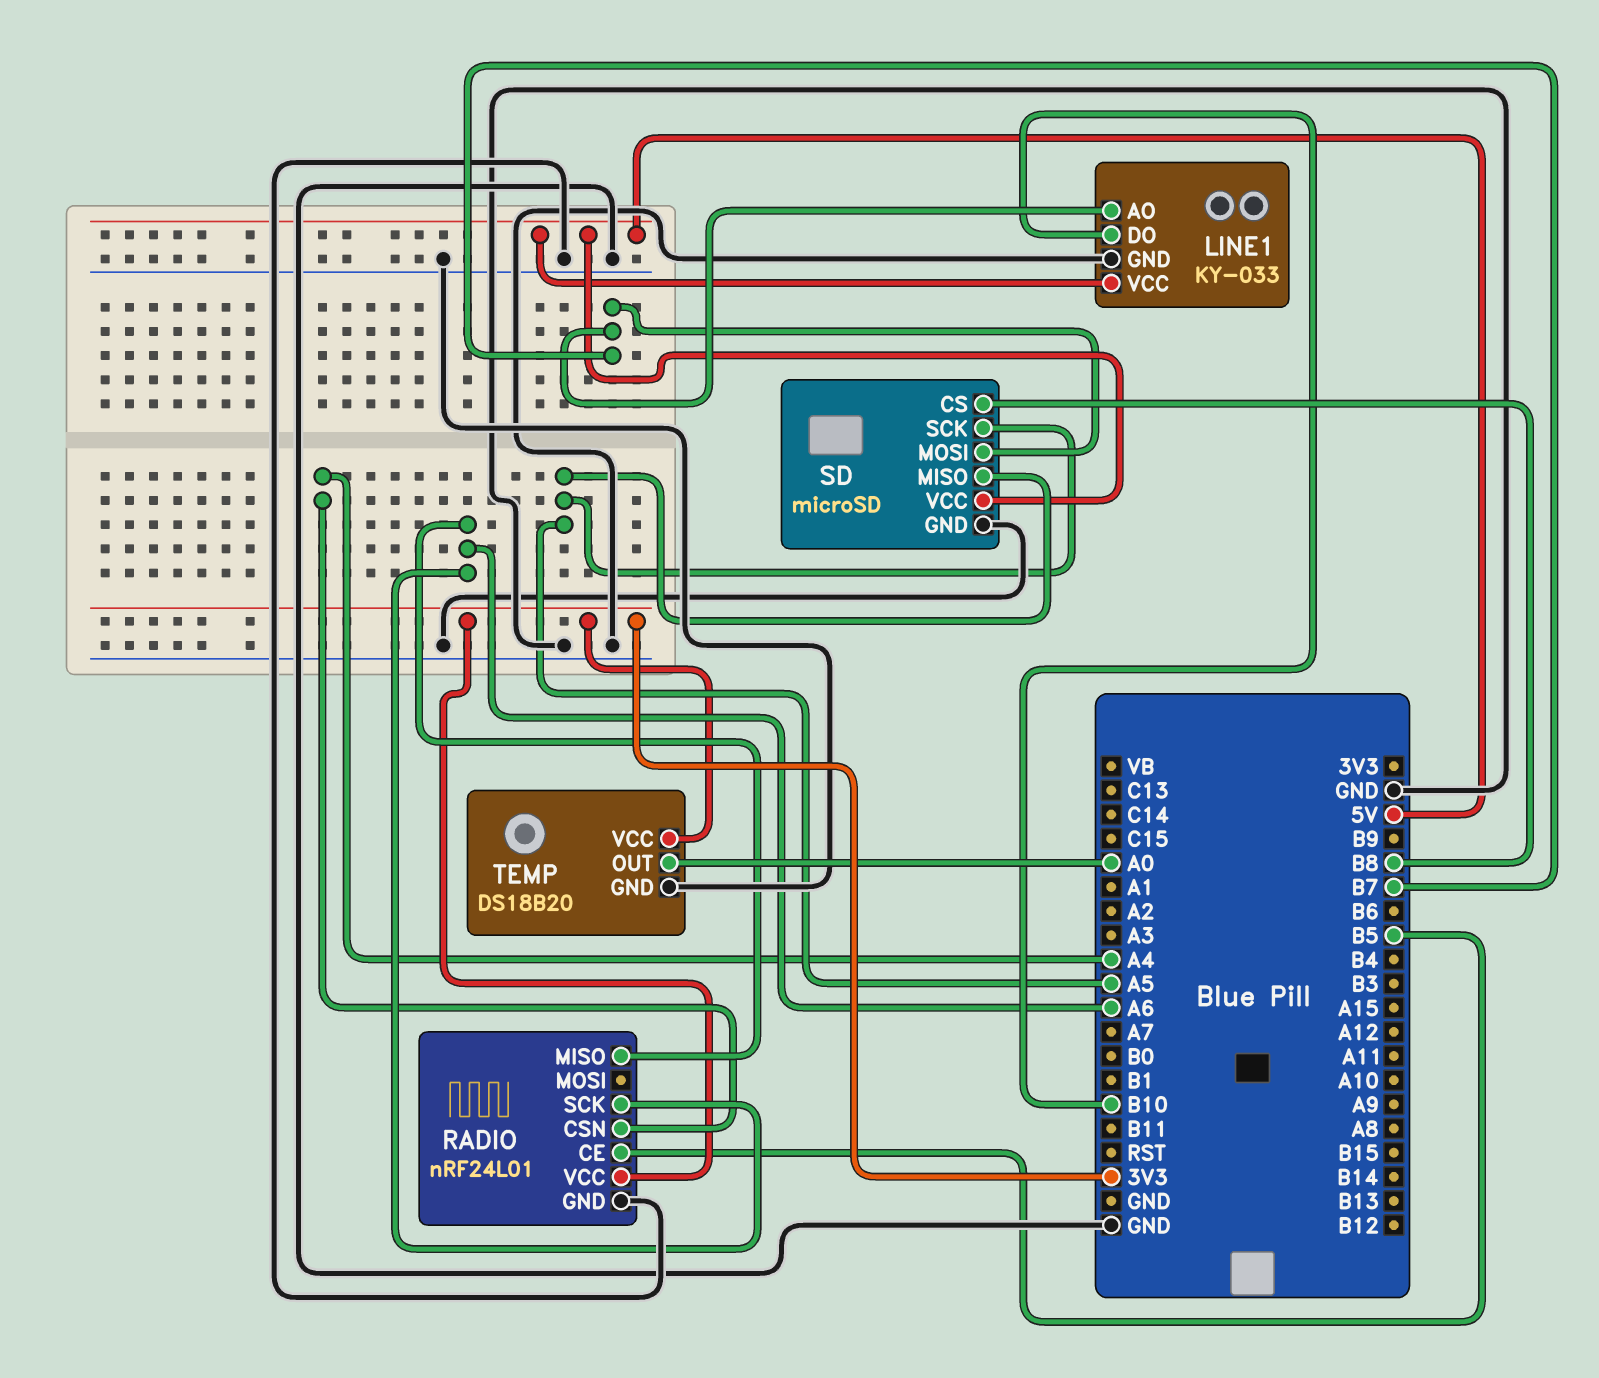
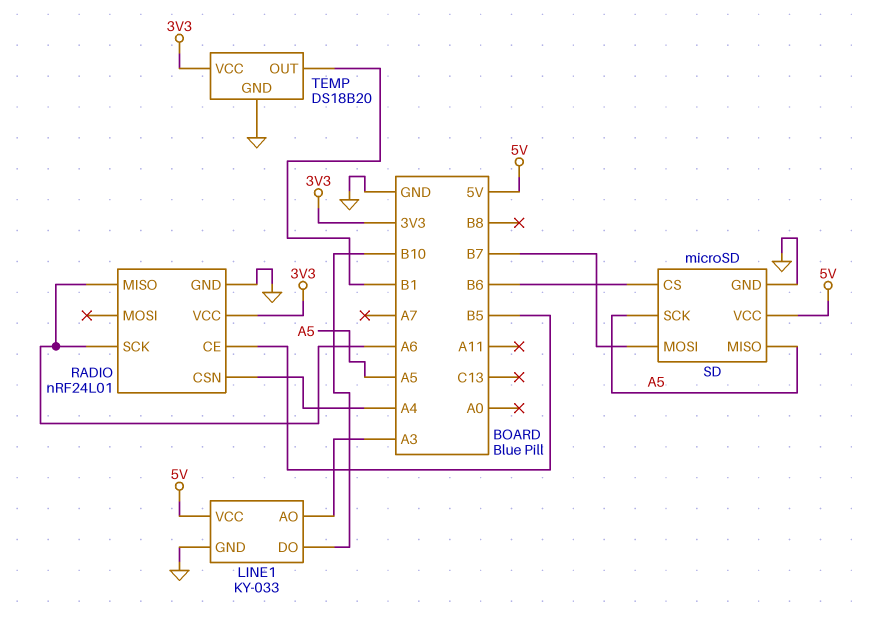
LINE1 pin AO: B7 -> A3
SD pin CS: B8 -> B6
TEMP pin OUT: A0 -> B1

